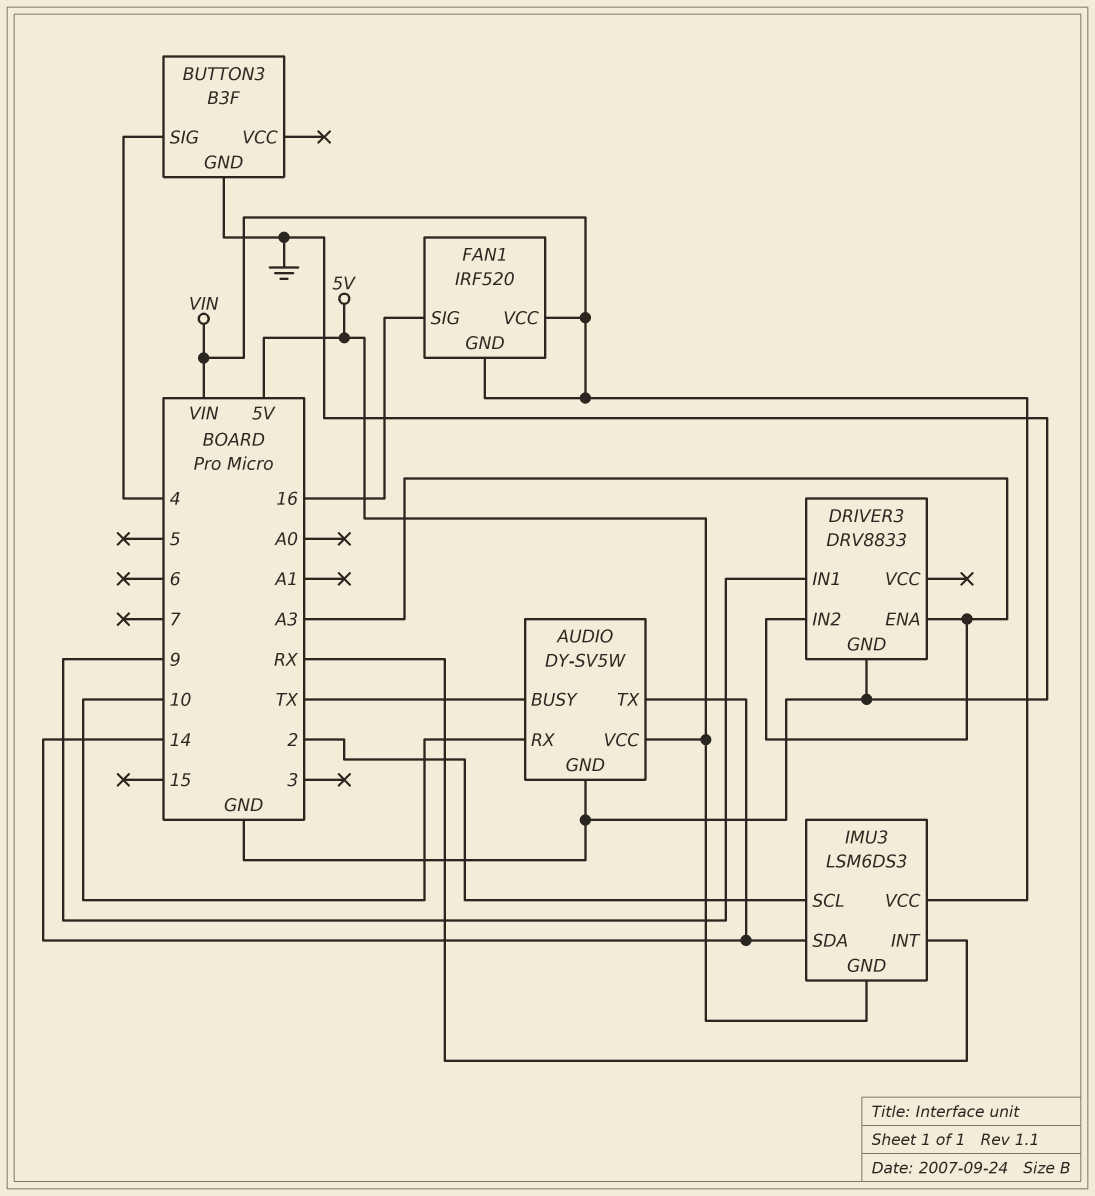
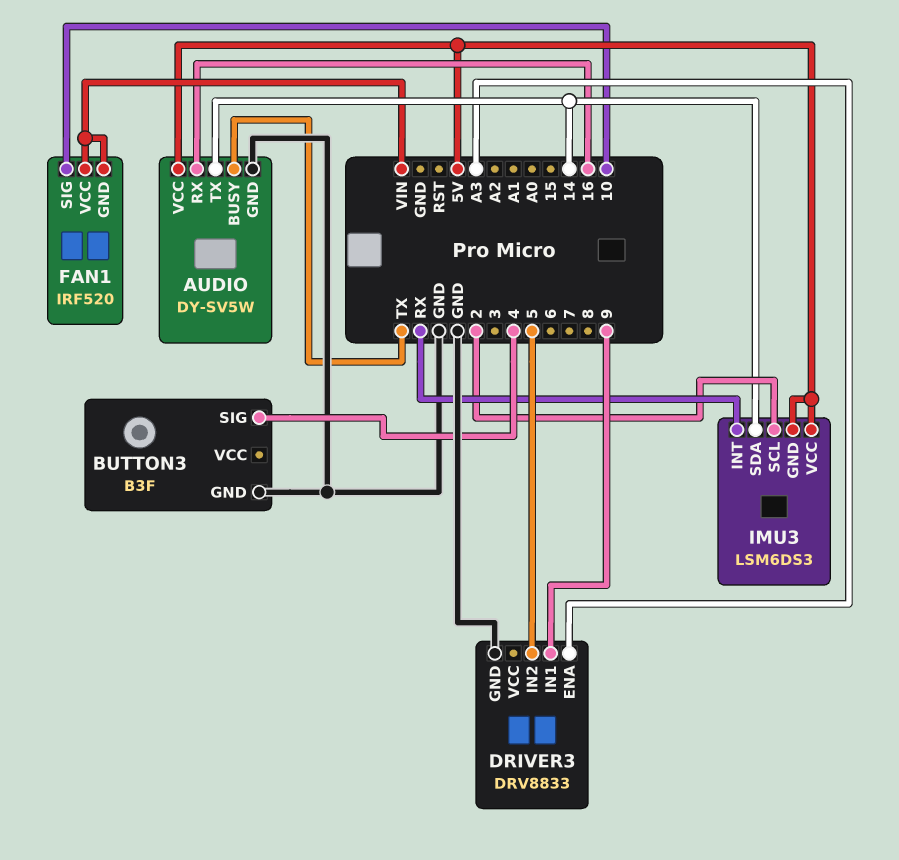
AUDIO pin RX: 10 -> 16
DRIVER3 pin IN2: A3 -> 5
FAN1 pin SIG: 16 -> 10
IMU3 pin VCC: VIN -> 5V

